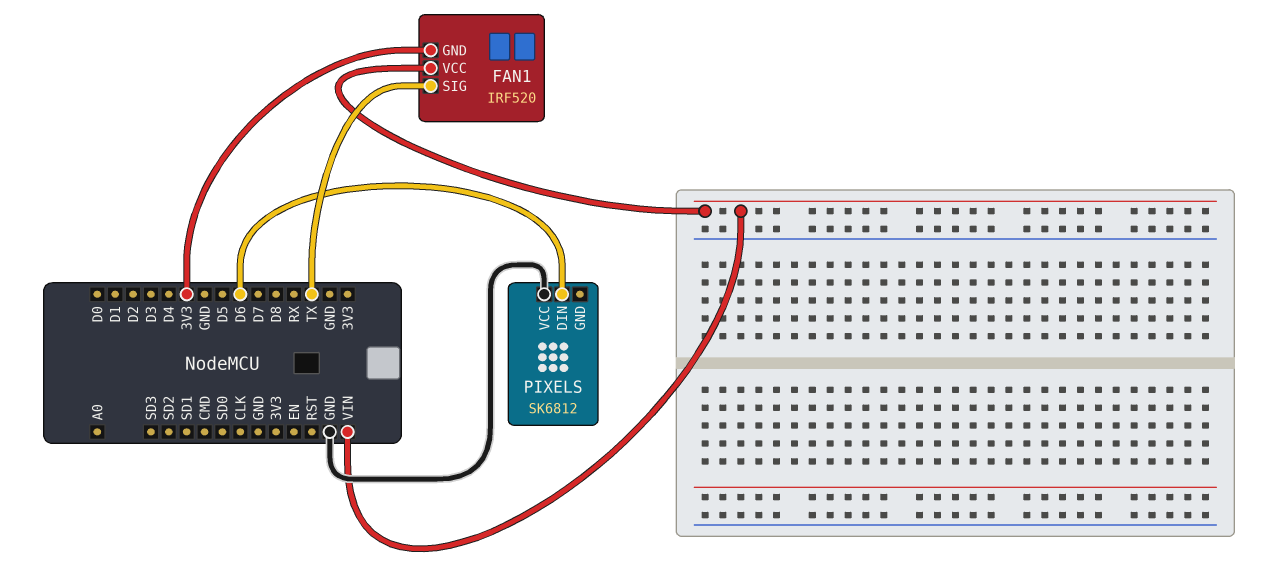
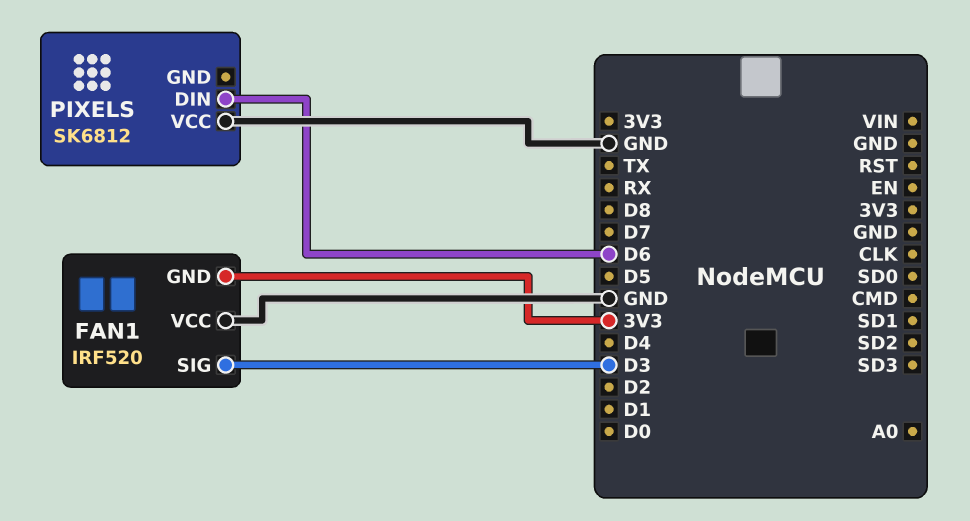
FAN1 pin SIG: TX -> D3
FAN1 pin VCC: VIN -> GND

